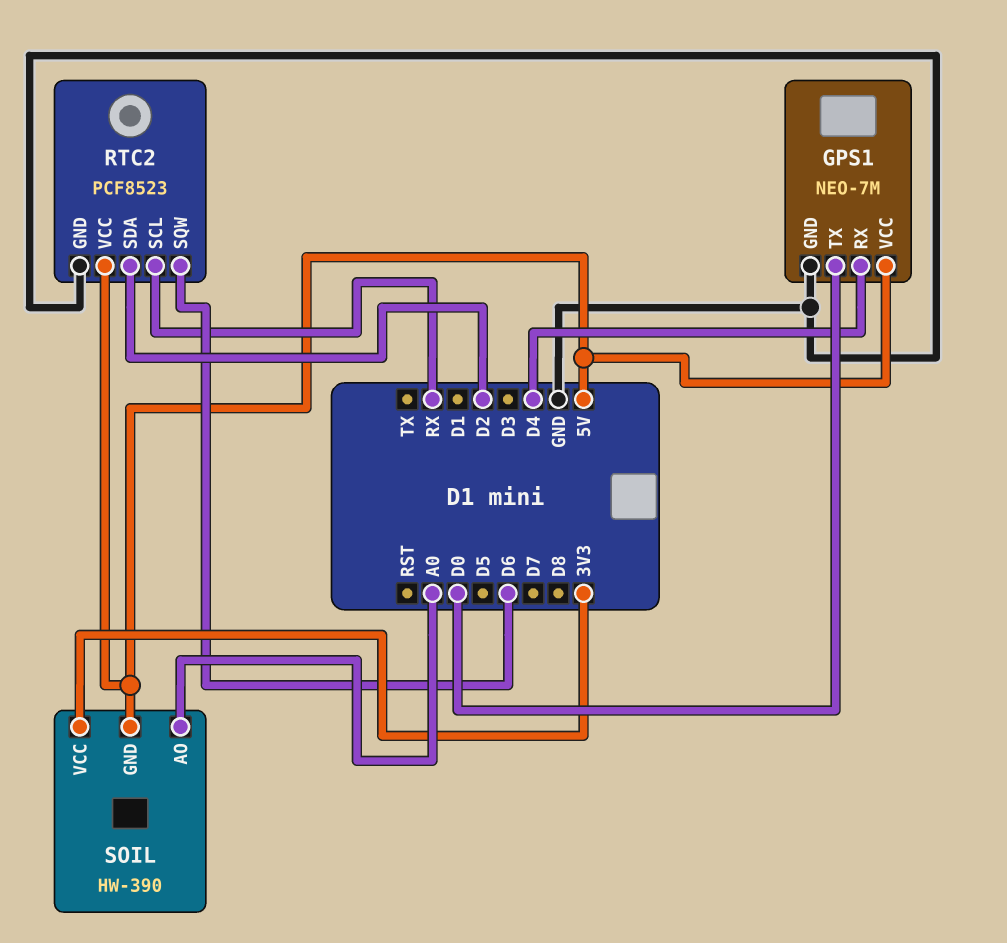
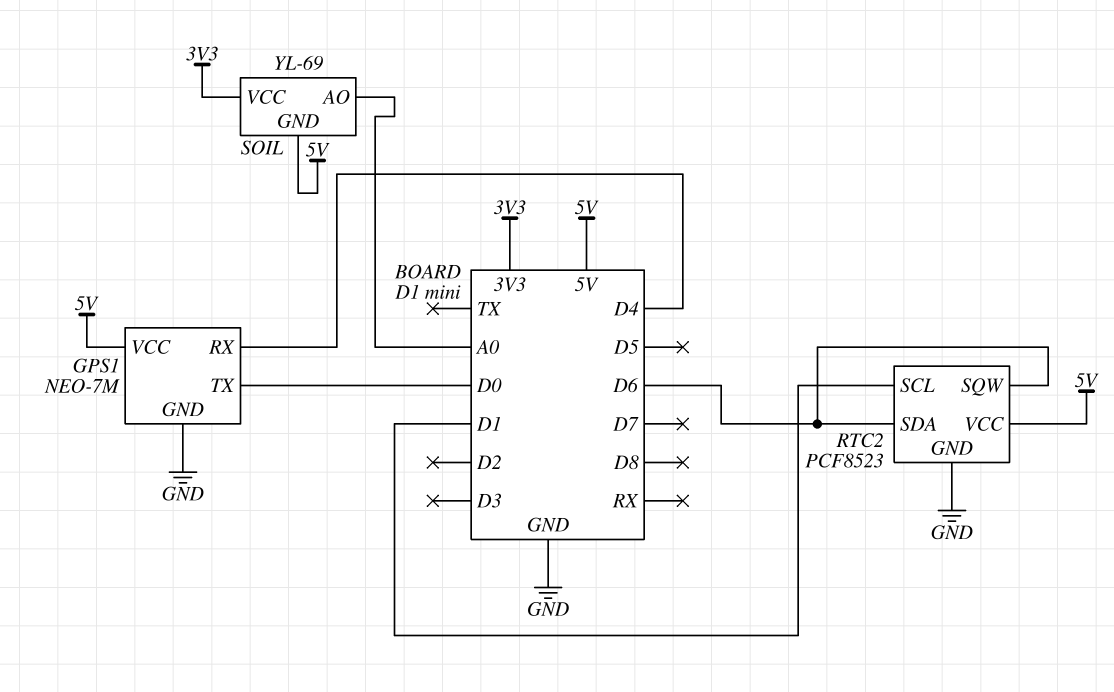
RTC2 pin SCL: RX -> D1
RTC2 pin SDA: D2 -> D6
SOIL: HW-390 -> YL-69

